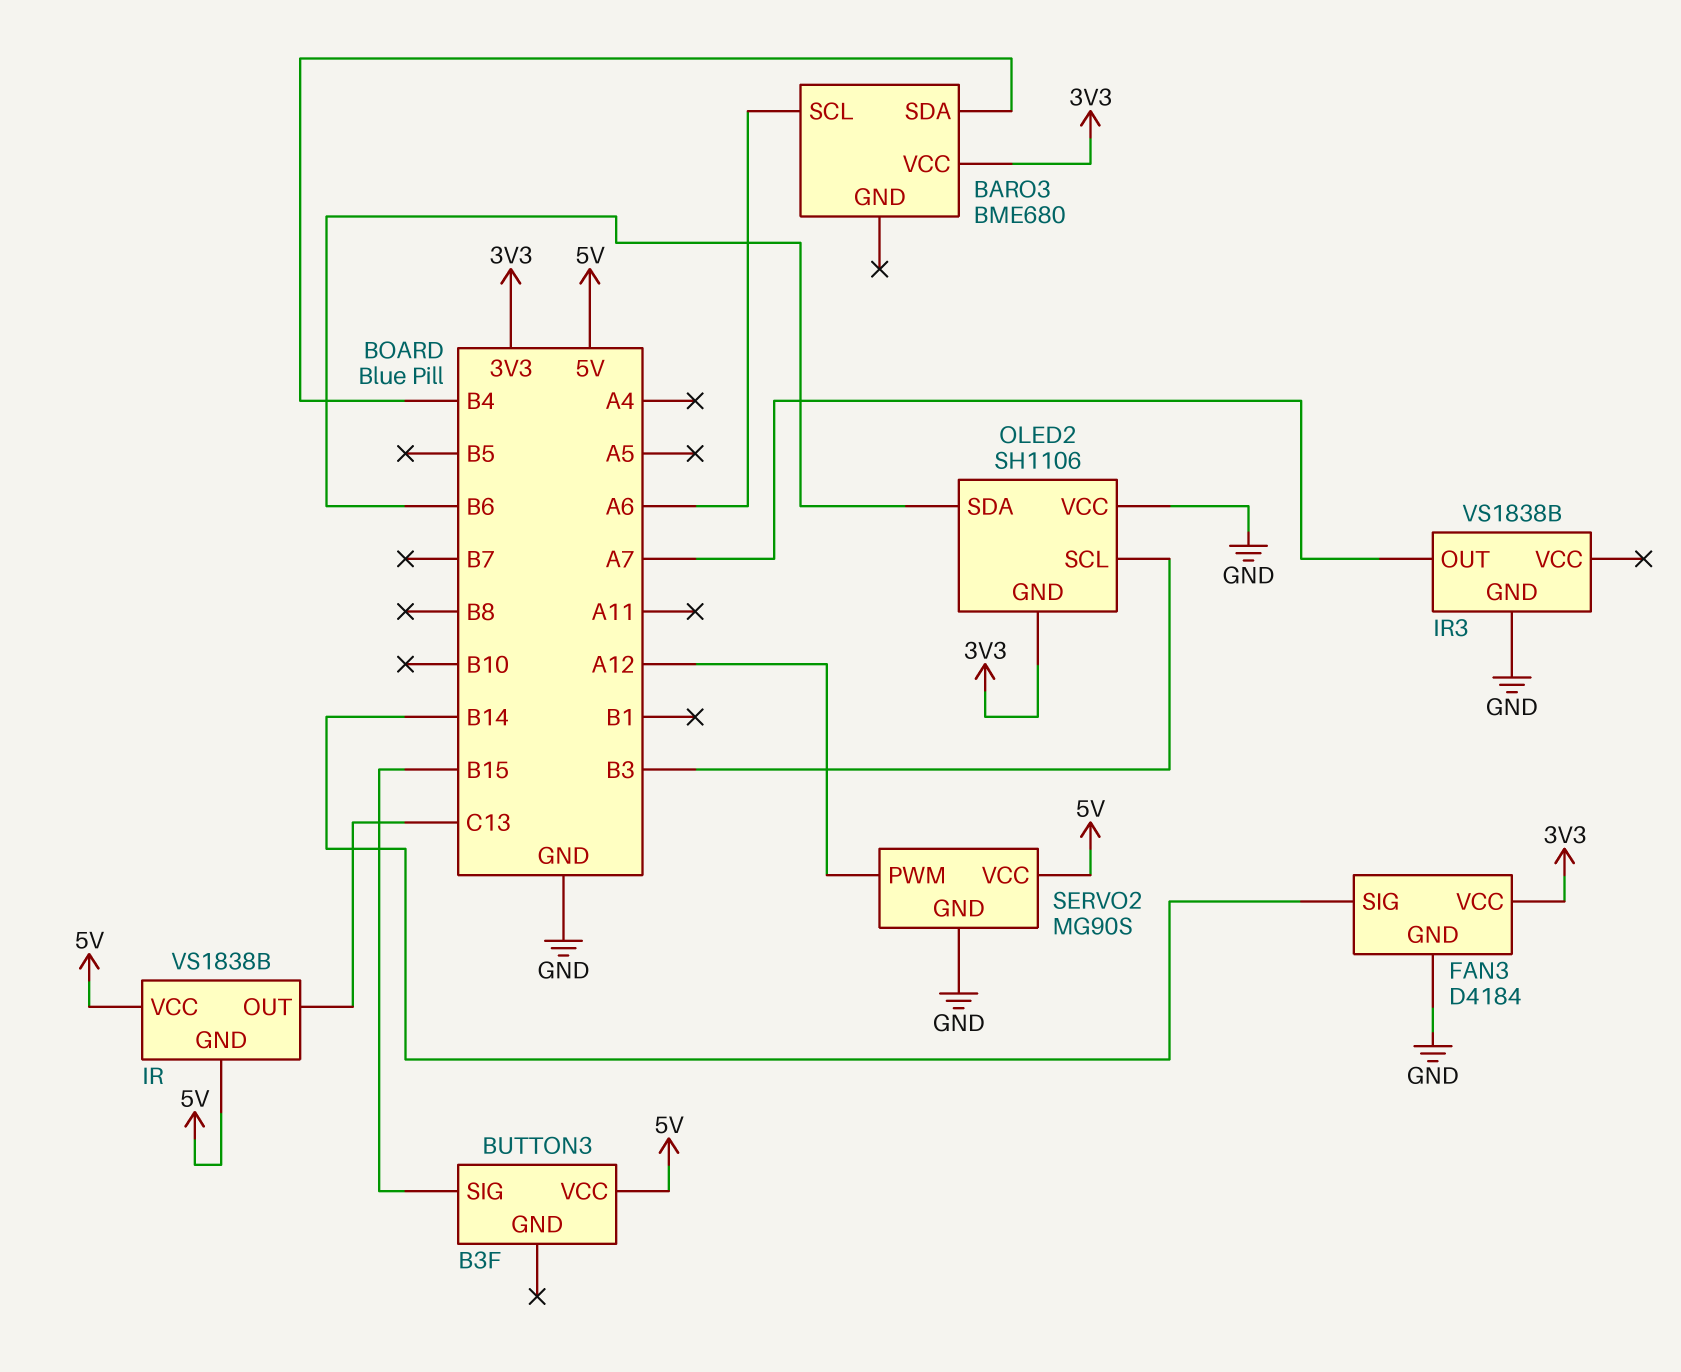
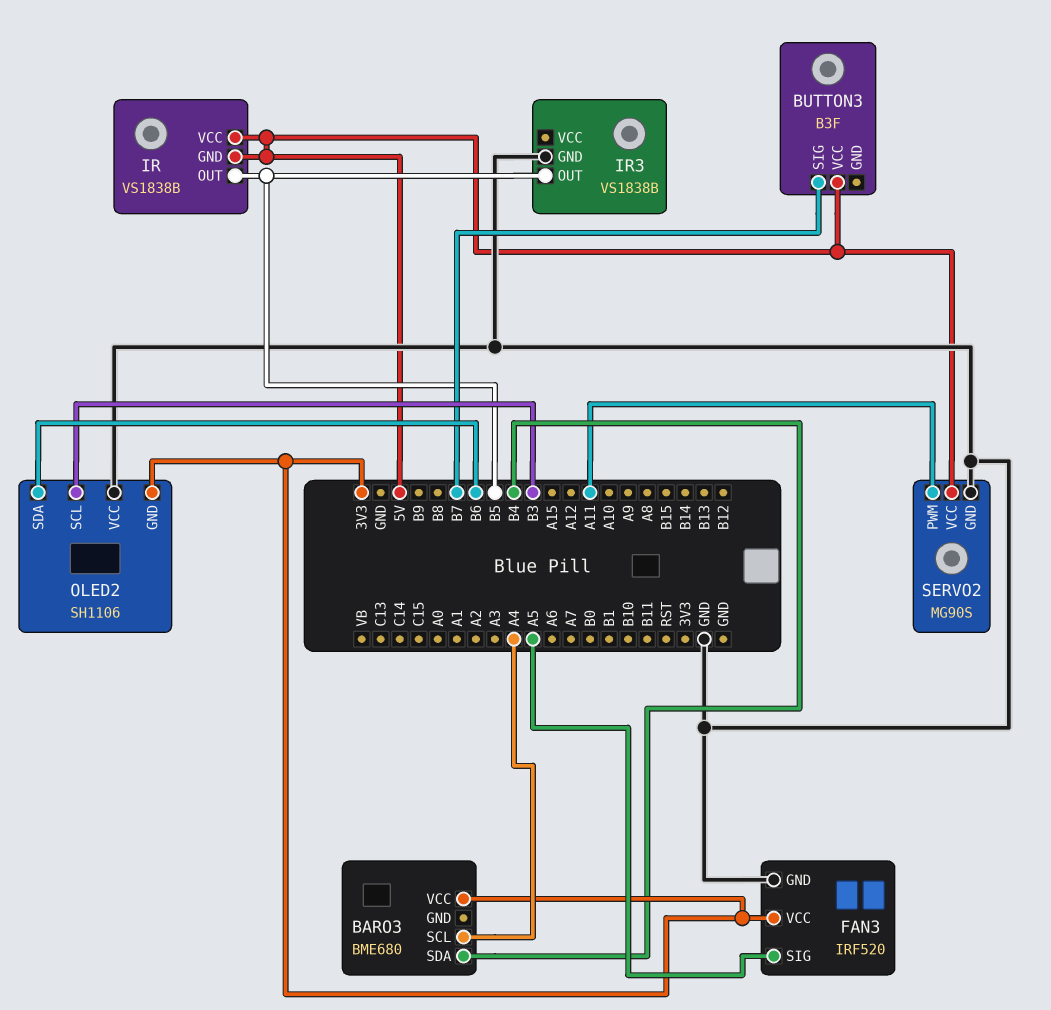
BARO3 pin SCL: A6 -> A4
BUTTON3 pin SIG: B15 -> B7
FAN3: D4184 -> IRF520
FAN3 pin SIG: B14 -> A5
IR pin OUT: C13 -> B5
IR3 pin OUT: A7 -> B5
SERVO2 pin PWM: A12 -> A11

